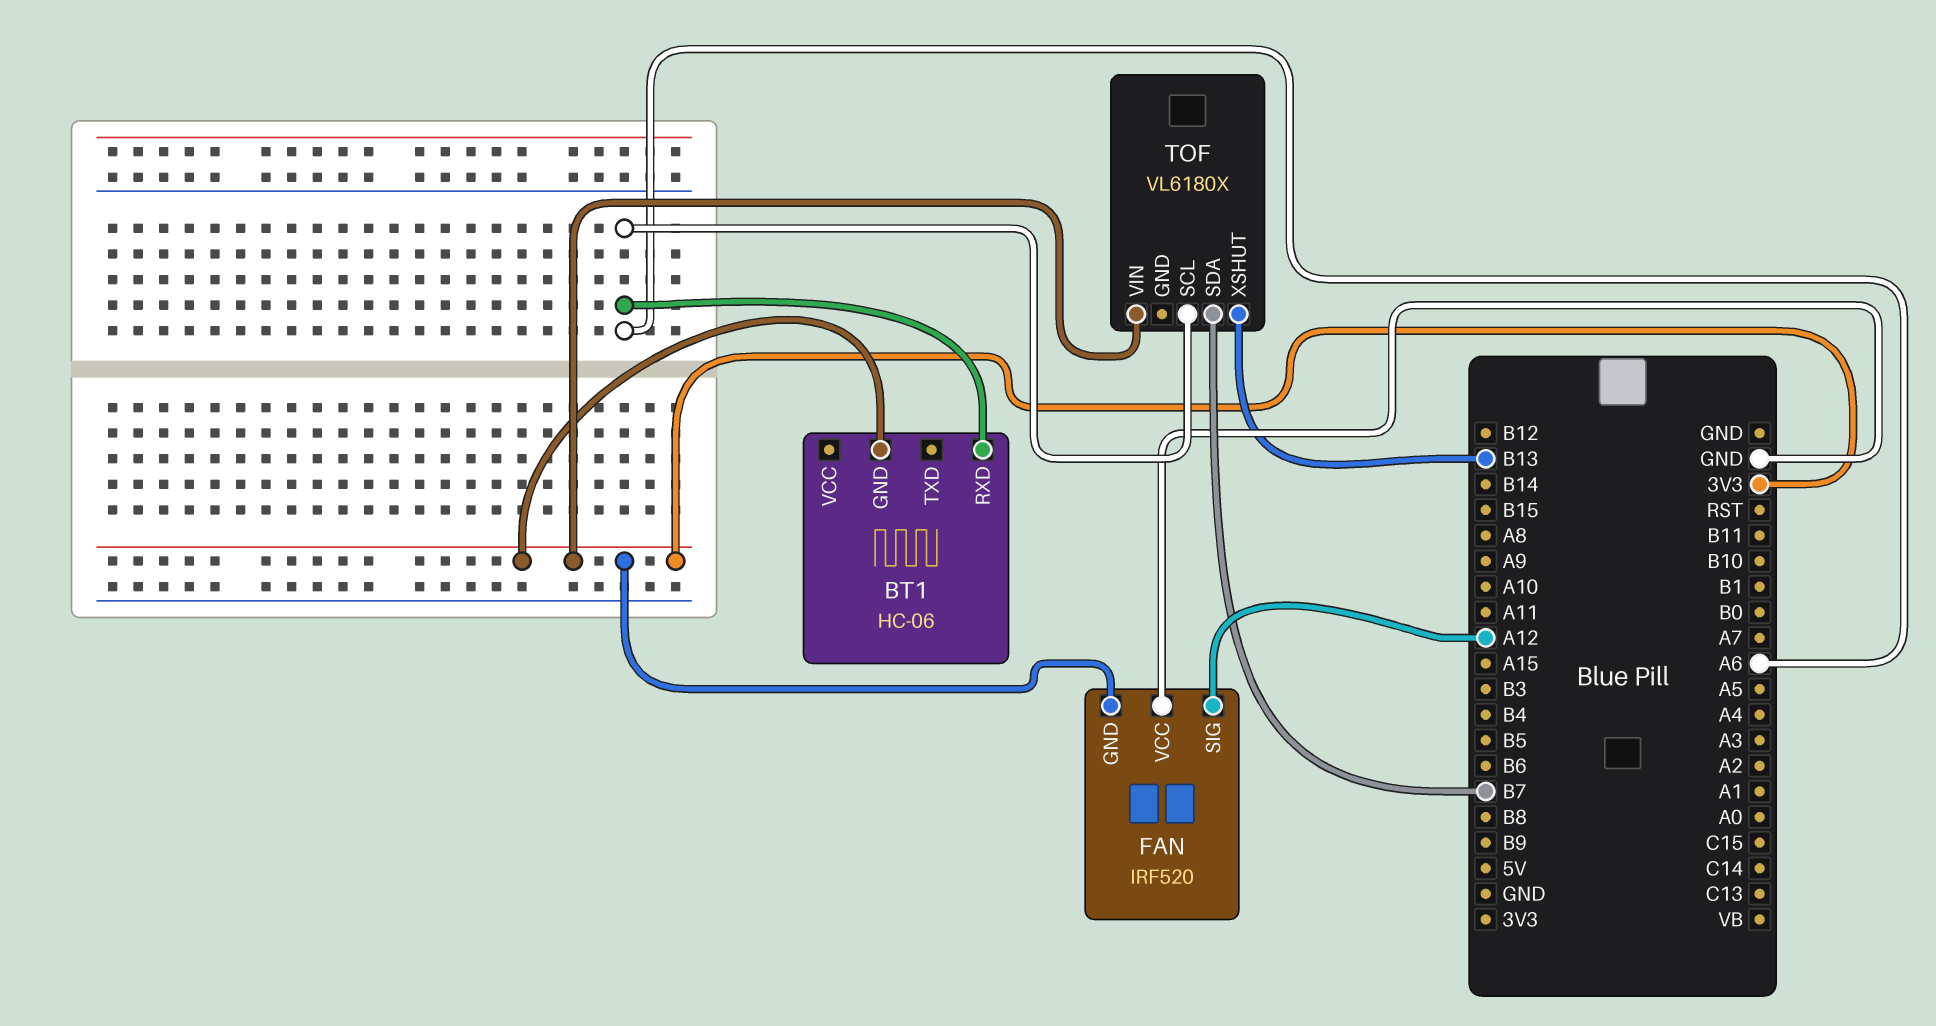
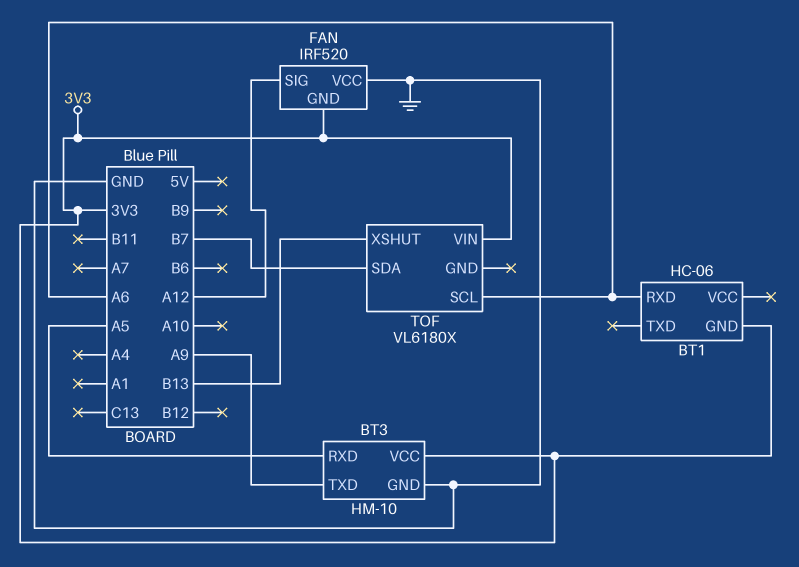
BT3: none -> HM-10
BT3 pin GND: none -> GND
BT3 pin RXD: none -> A5
BT3 pin TXD: none -> A9
BT3 pin VCC: none -> 3V3

